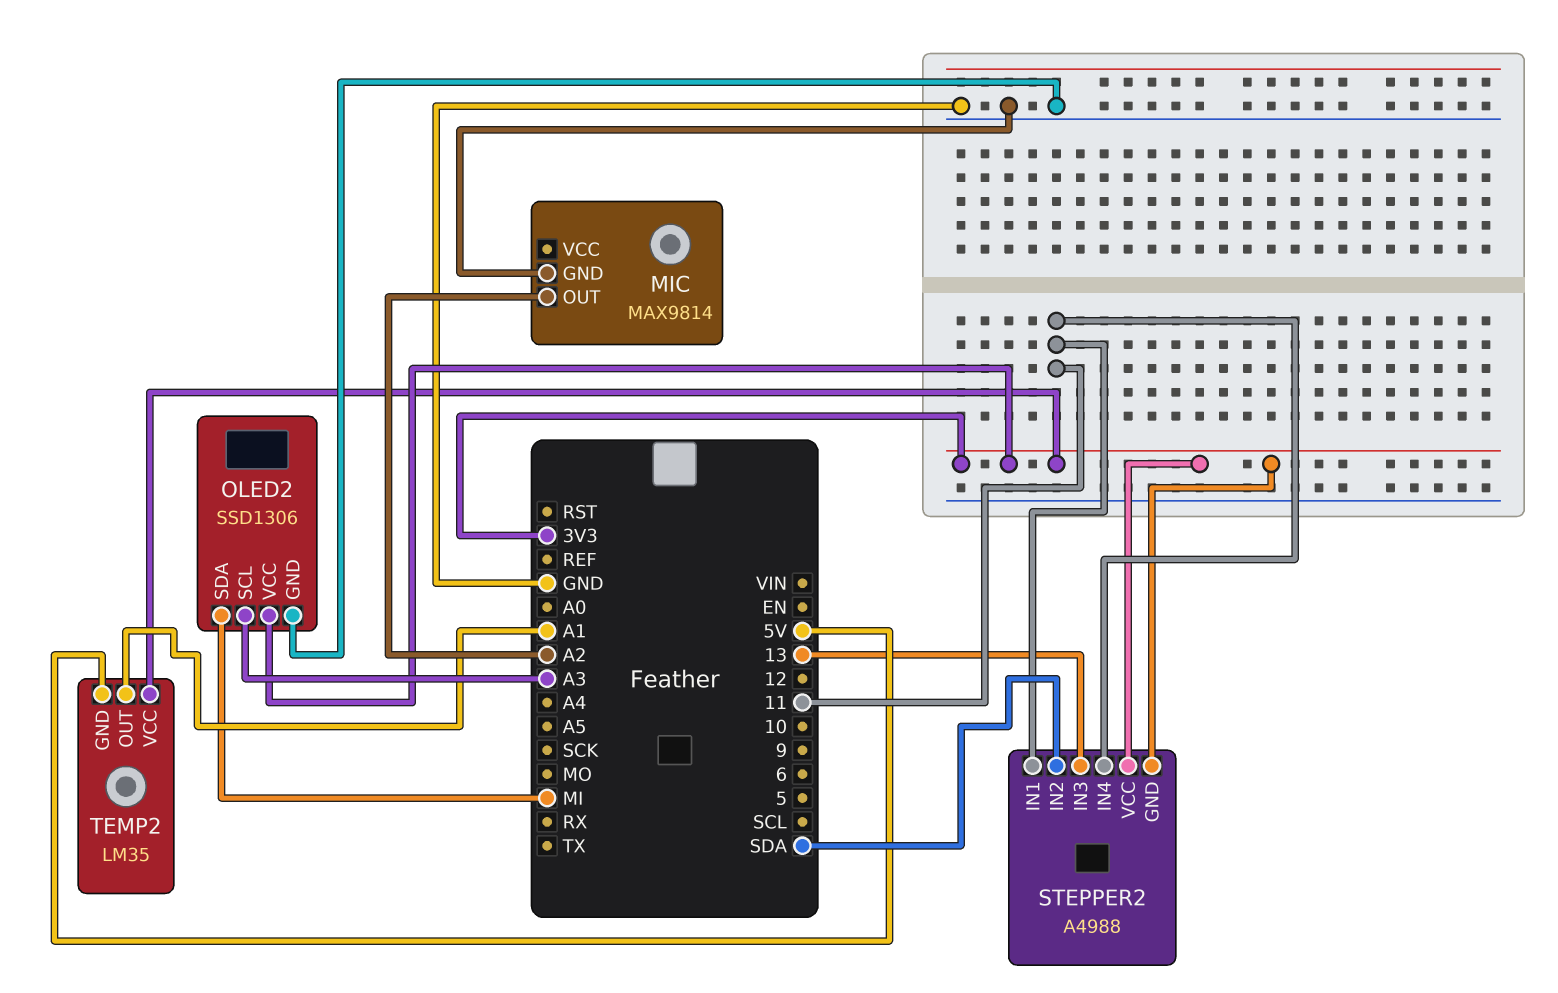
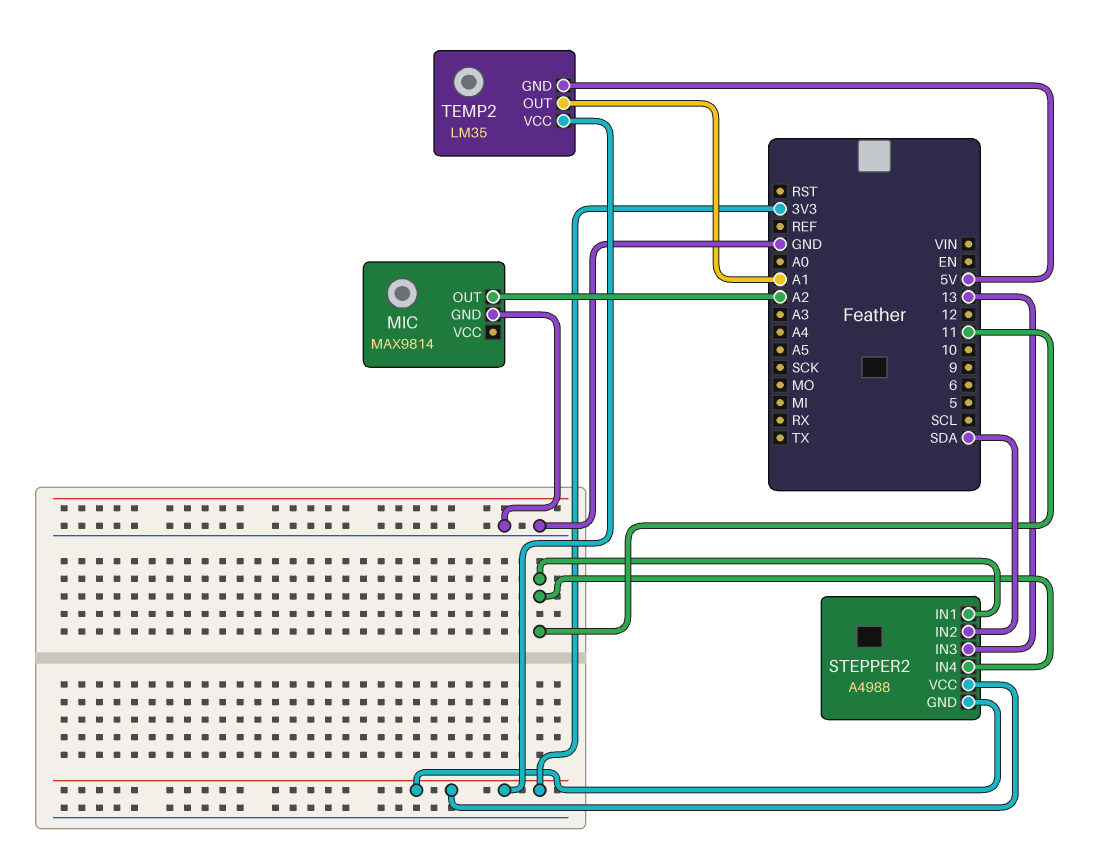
OLED2: SSD1306 -> none
OLED2 pin GND: GND -> none
OLED2 pin SCL: A3 -> none
OLED2 pin SDA: MI -> none
OLED2 pin VCC: 3V3 -> none

